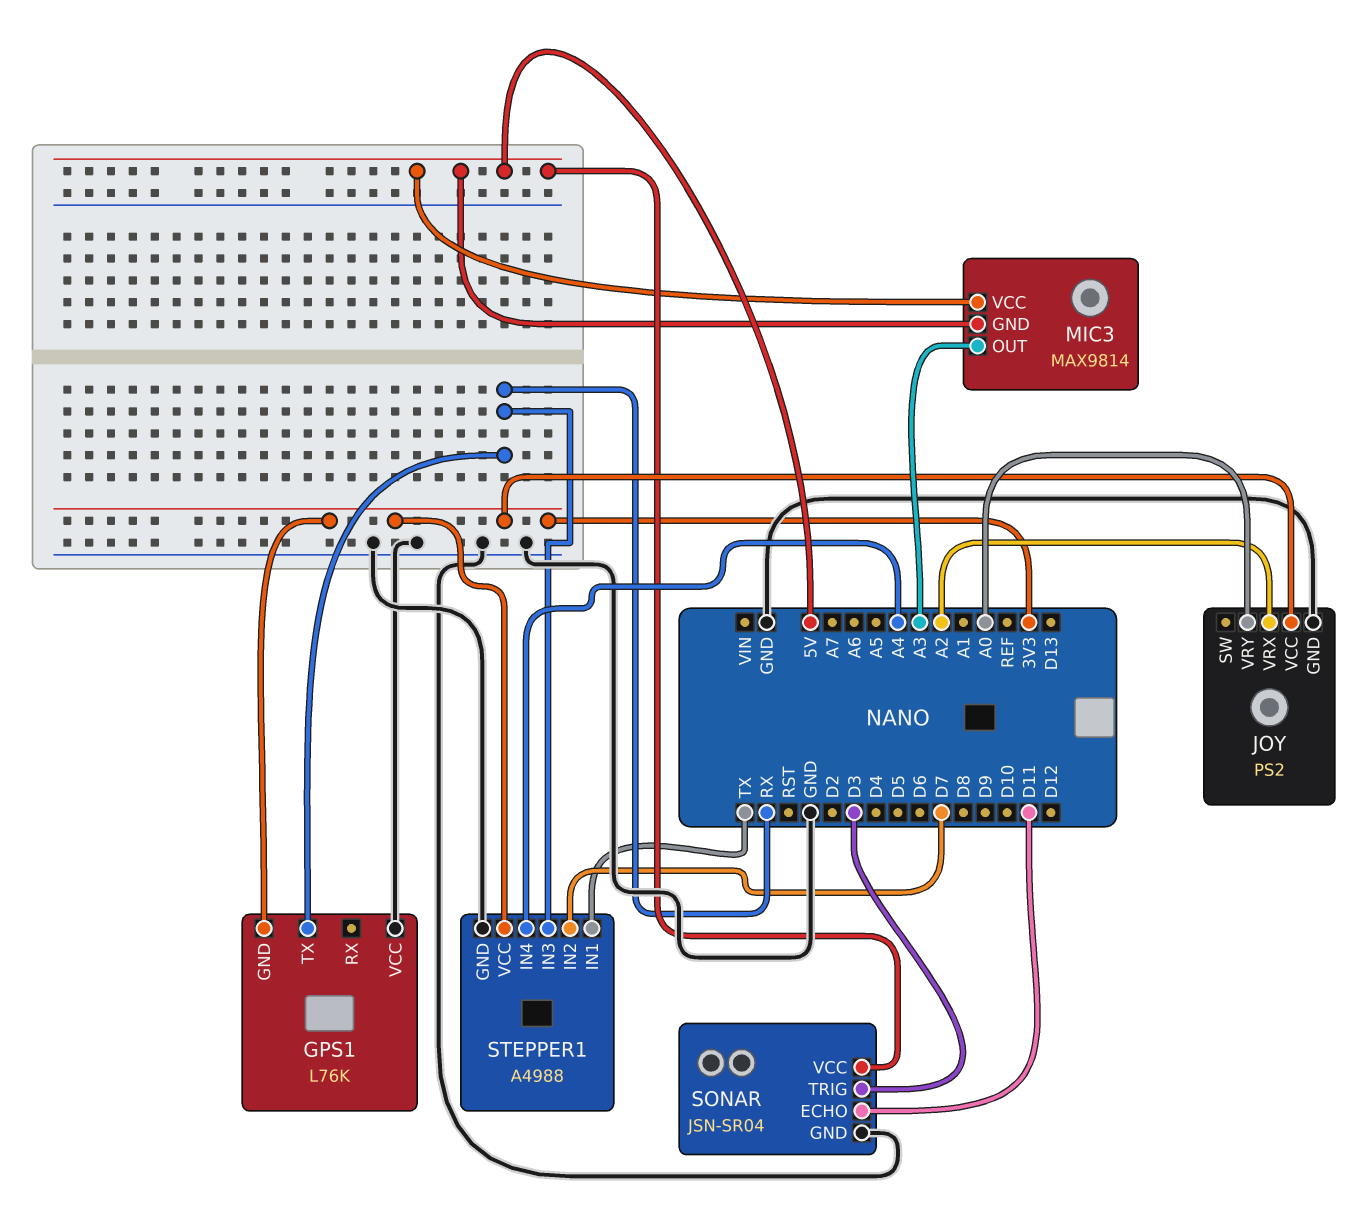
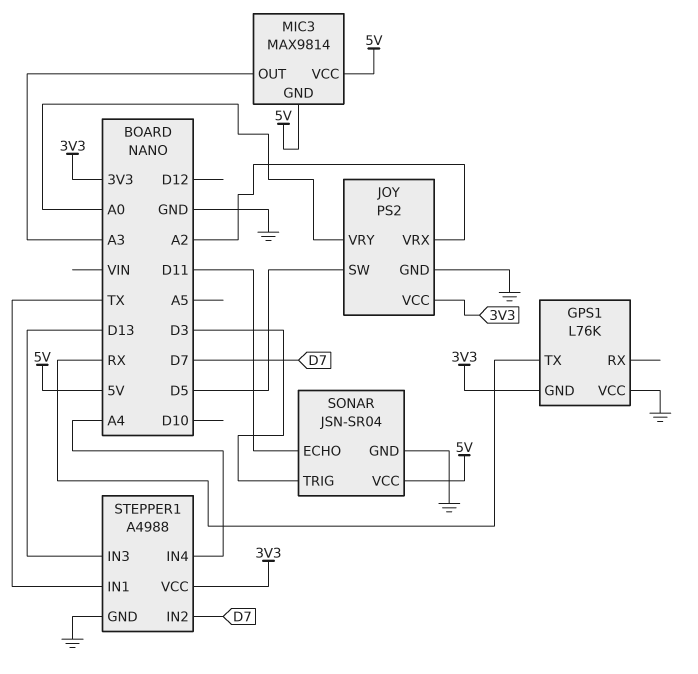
JOY pin SW: none -> D5
STEPPER1 pin IN3: RX -> D13

